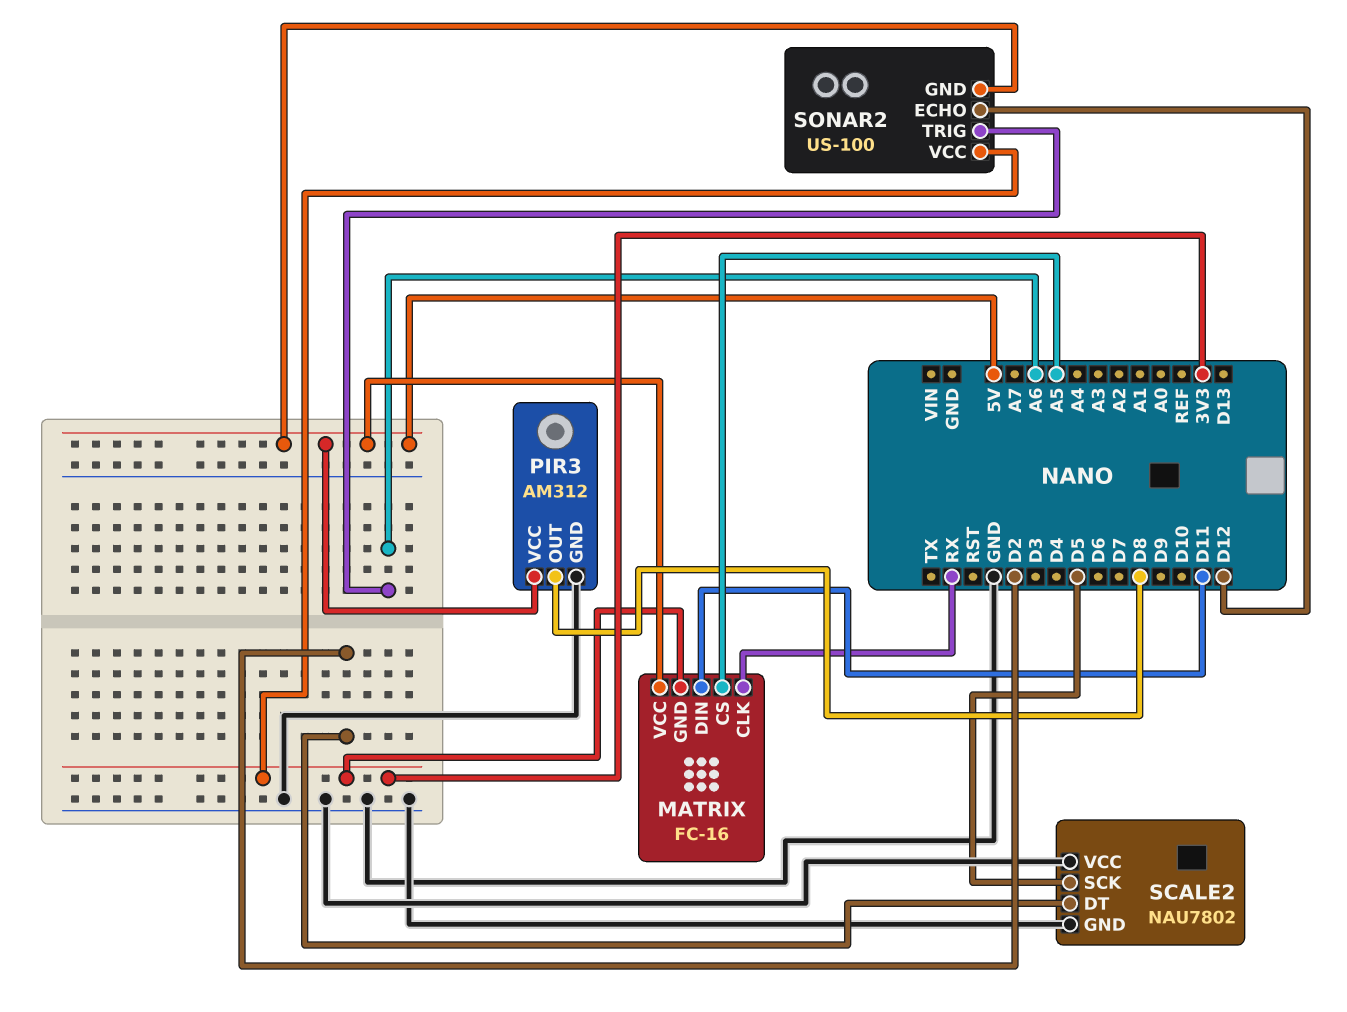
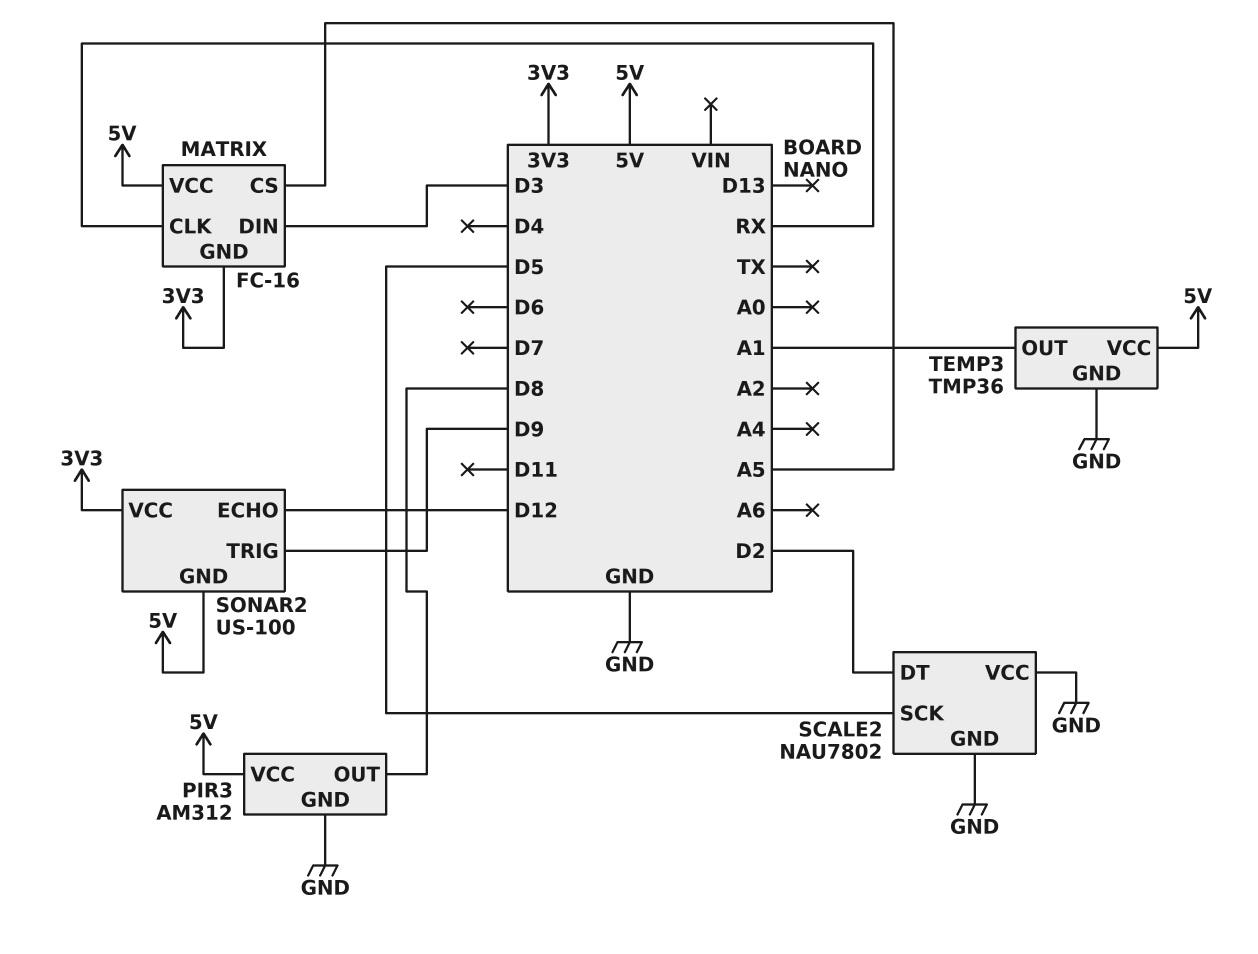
MATRIX pin DIN: D11 -> D3
SONAR2 pin TRIG: A6 -> D9
TEMP3: none -> TMP36
TEMP3 pin GND: none -> GND
TEMP3 pin OUT: none -> A1
TEMP3 pin VCC: none -> 5V

